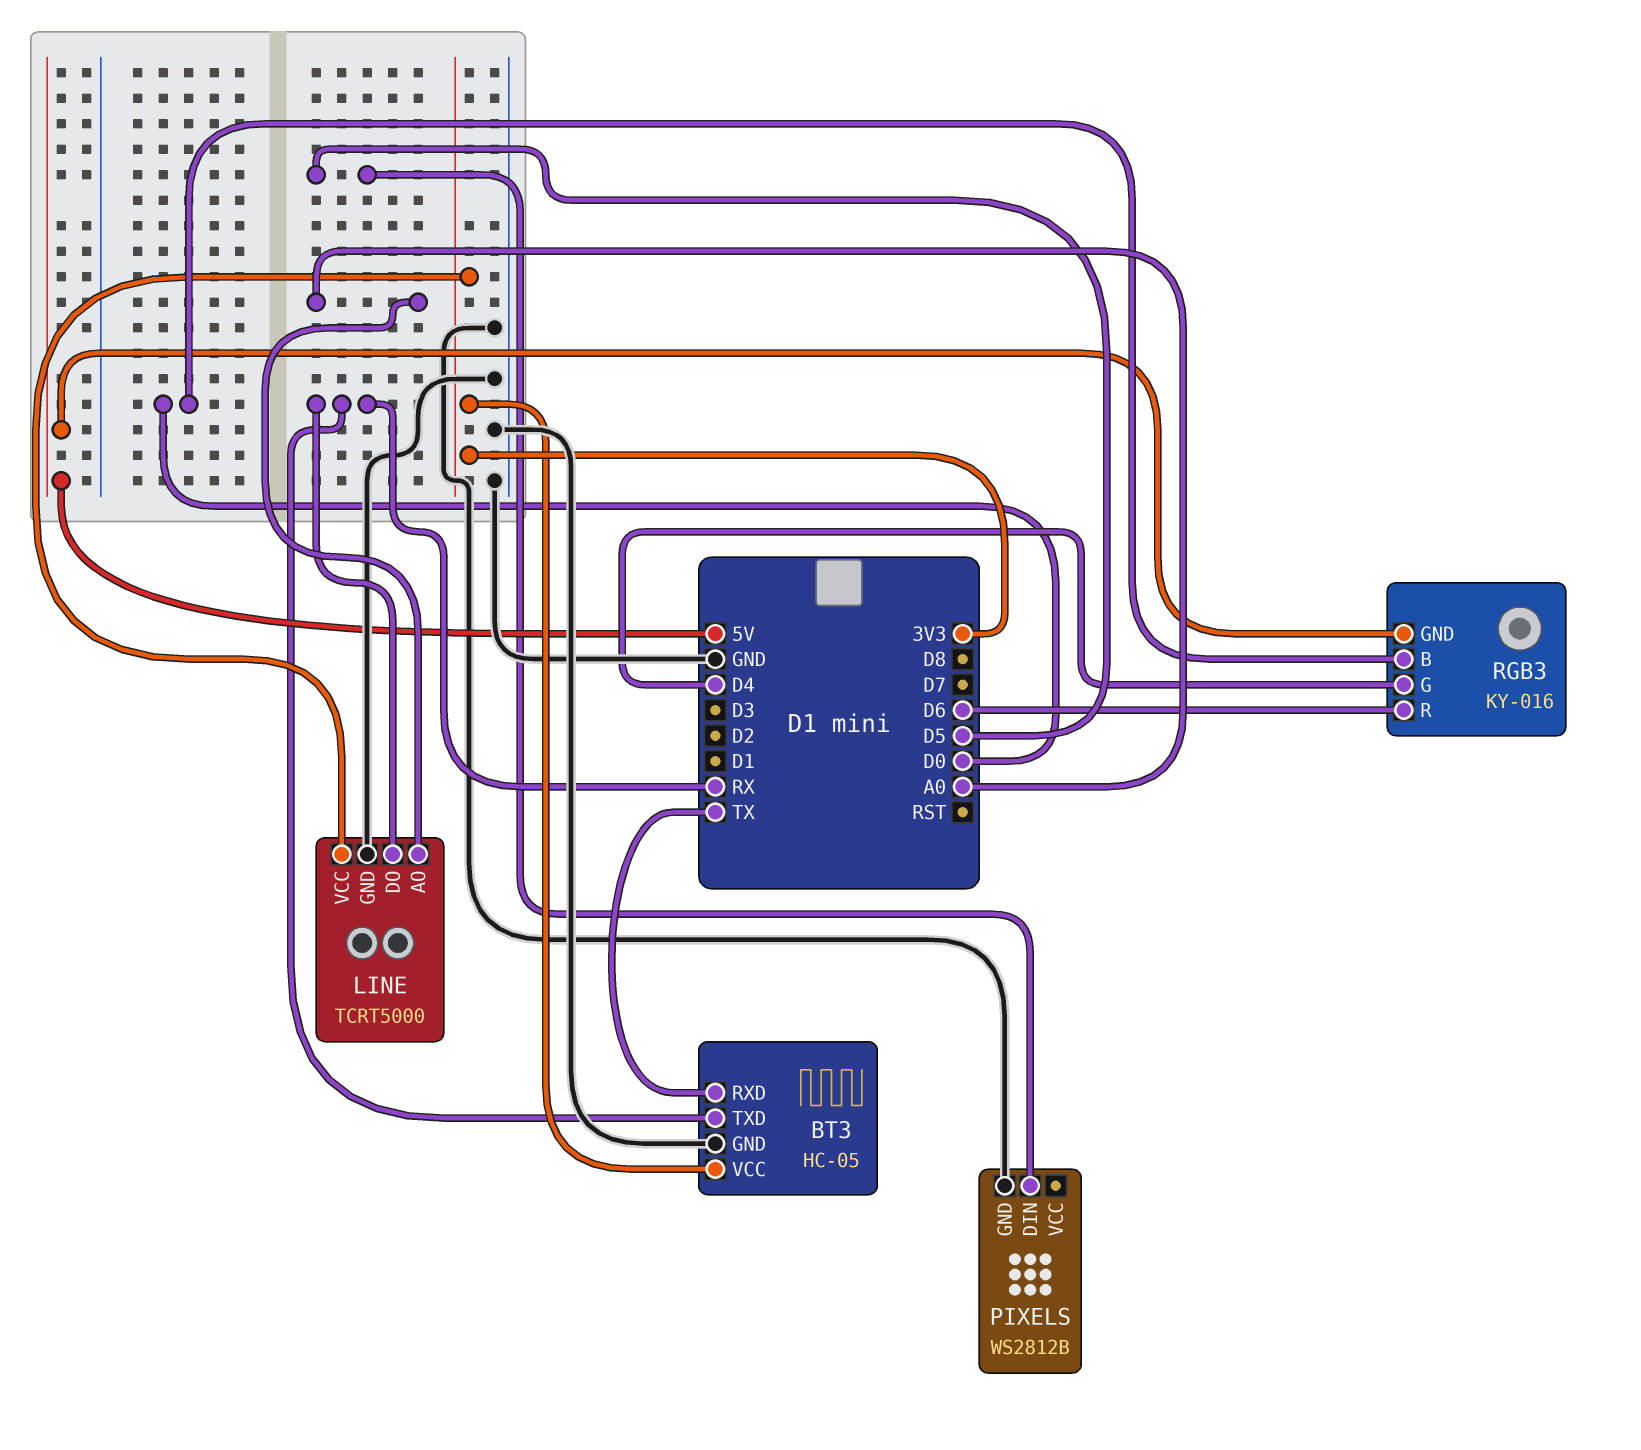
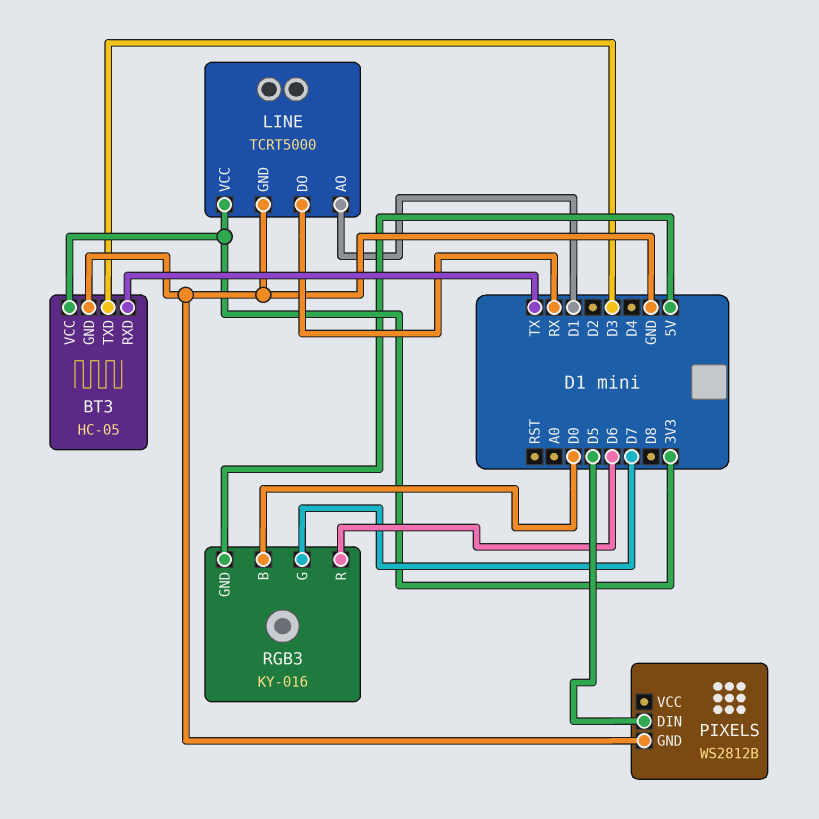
BT3 pin TXD: RX -> D3
LINE pin AO: A0 -> D1
RGB3 pin G: D4 -> D7

